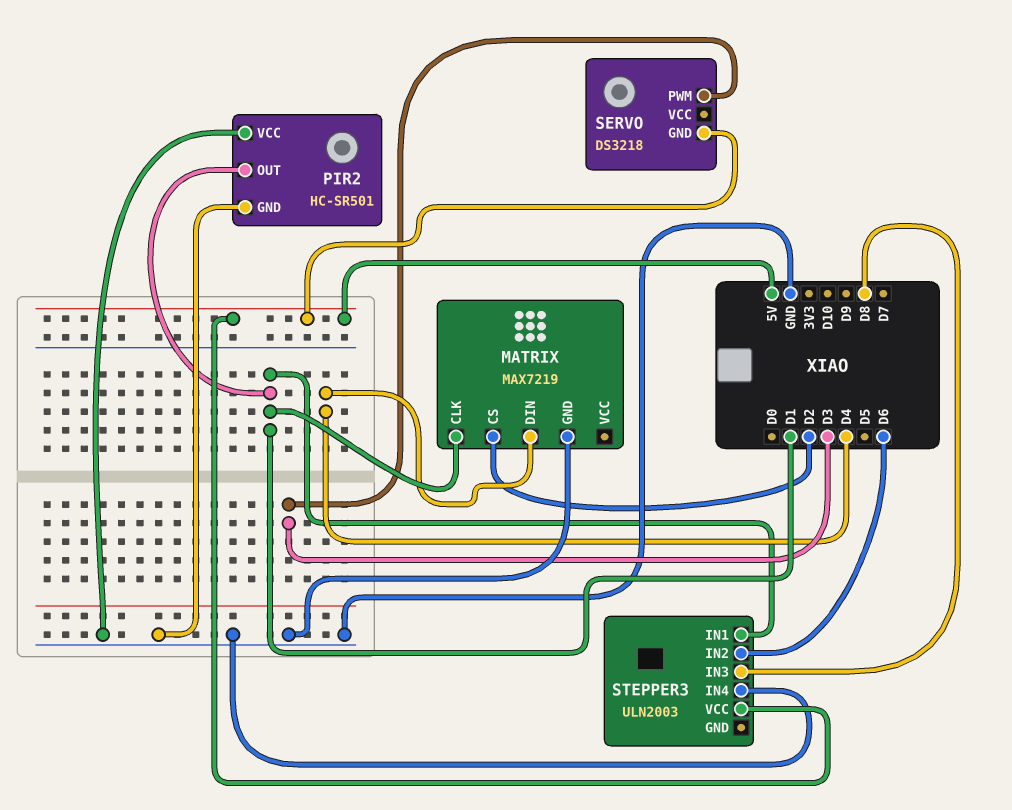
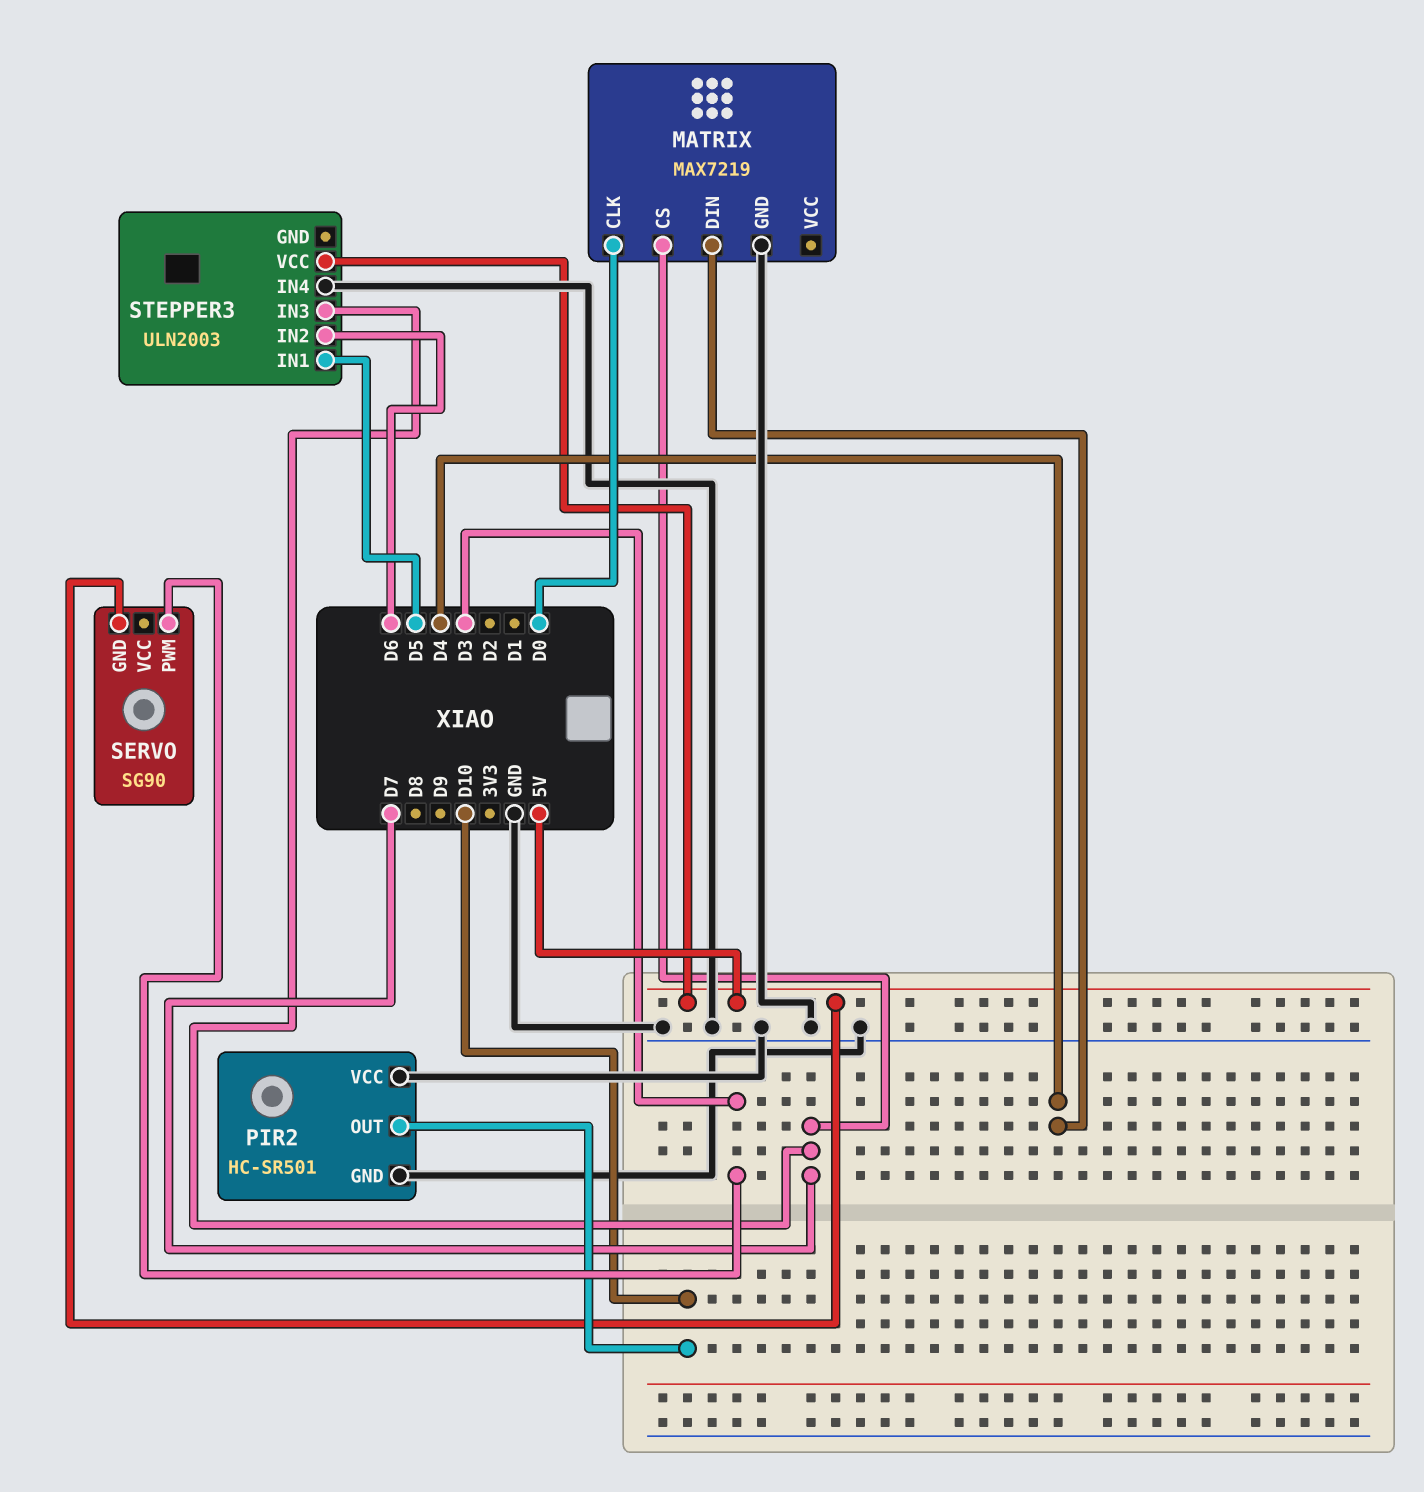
MATRIX pin CLK: D1 -> D0
MATRIX pin CS: D2 -> D7
PIR2 pin OUT: D1 -> D10
SERVO: DS3218 -> SG90
STEPPER3 pin IN1: D1 -> D5
STEPPER3 pin IN3: D8 -> D7

